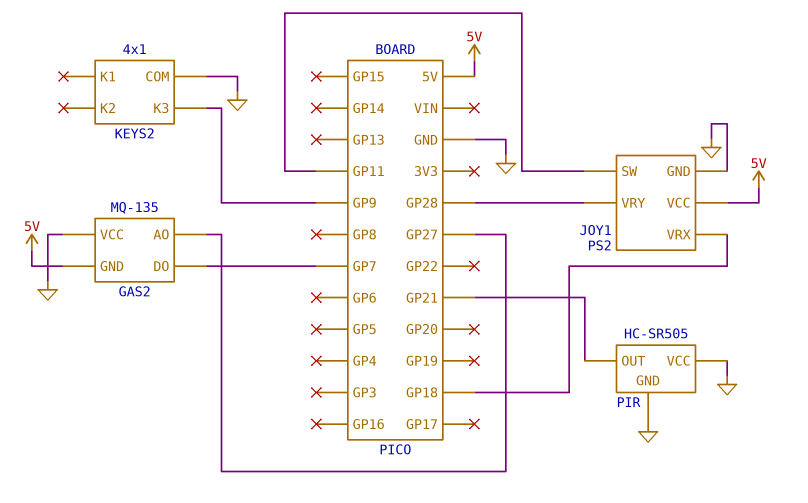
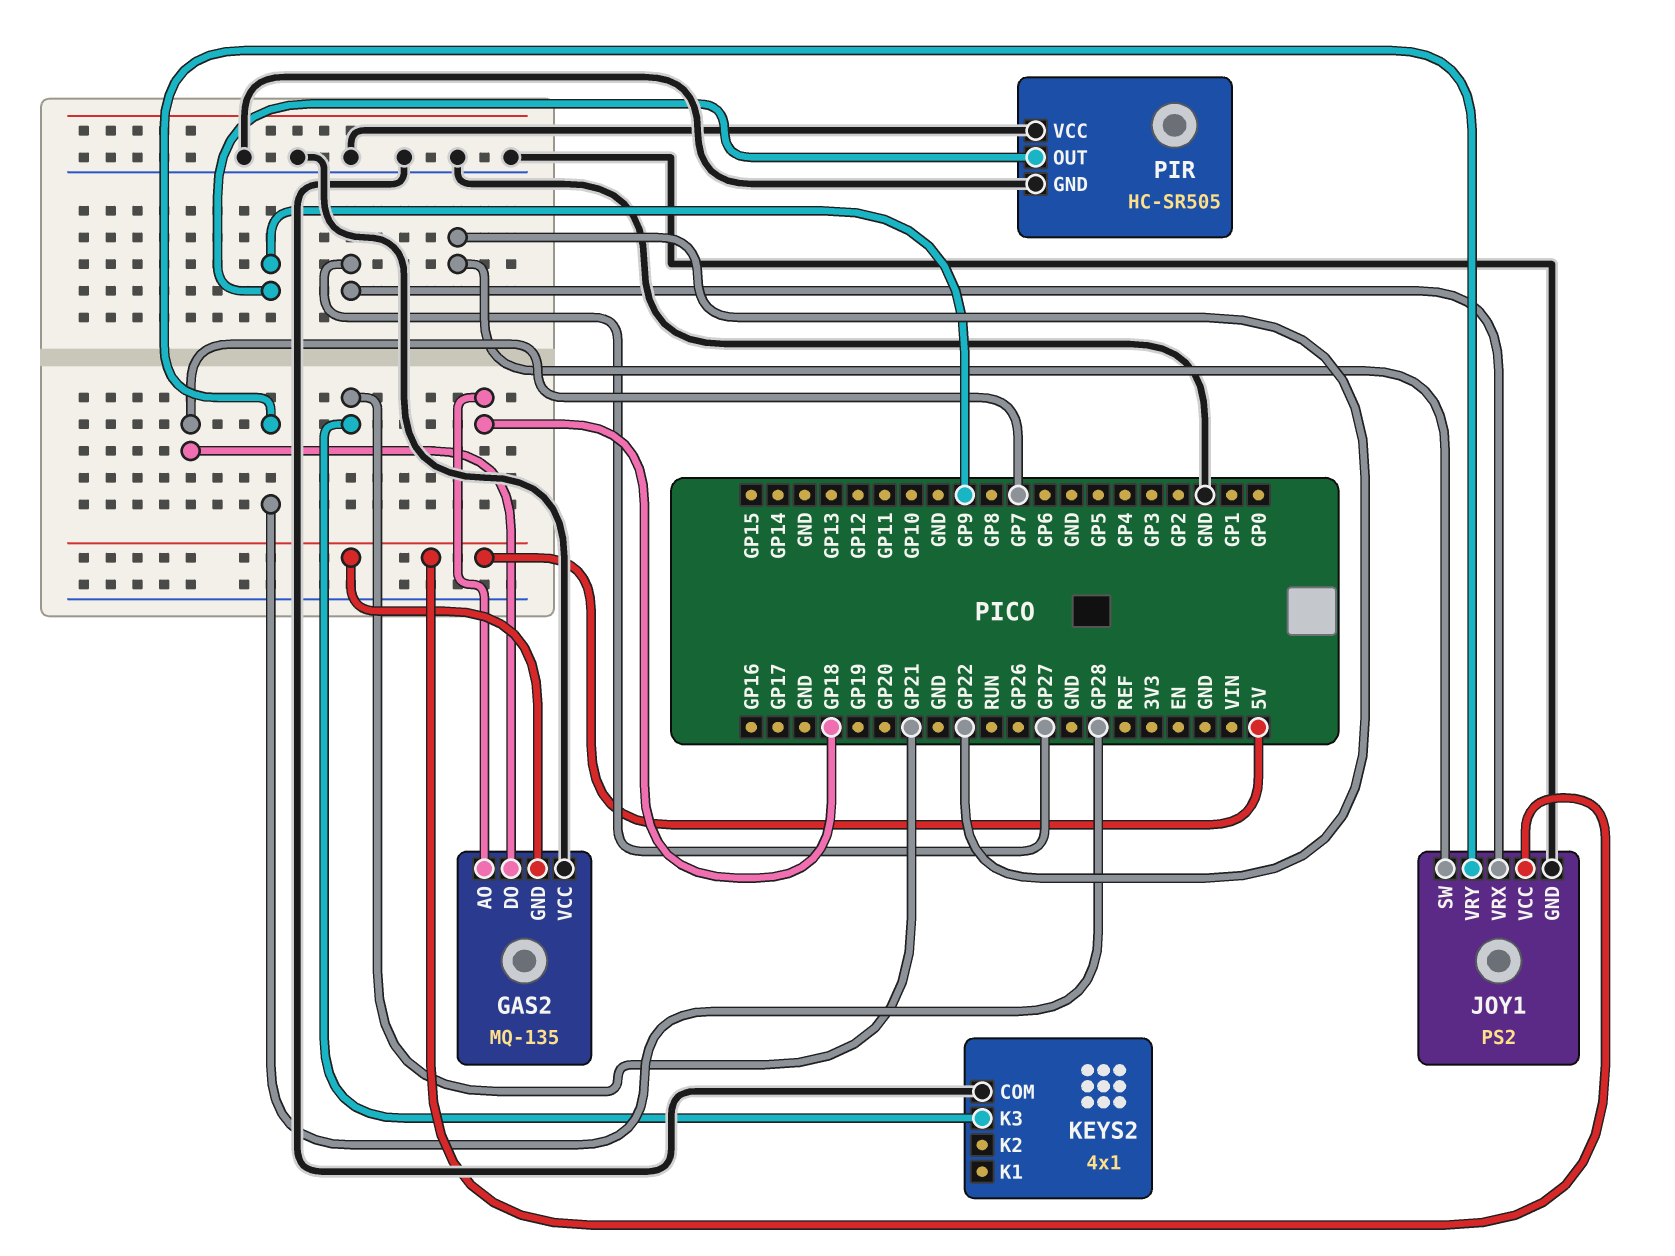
GAS2 pin AO: GP27 -> GP18
JOY1 pin SW: GP11 -> GP22
JOY1 pin VRX: GP18 -> GP27
KEYS2 pin K3: GP9 -> GP21
PIR pin OUT: GP21 -> GP9

